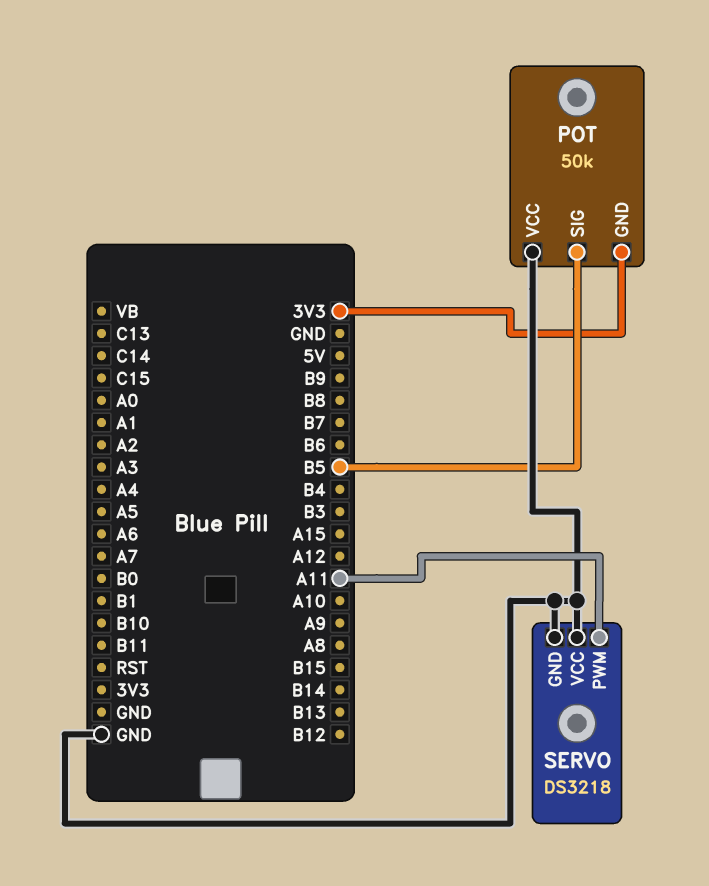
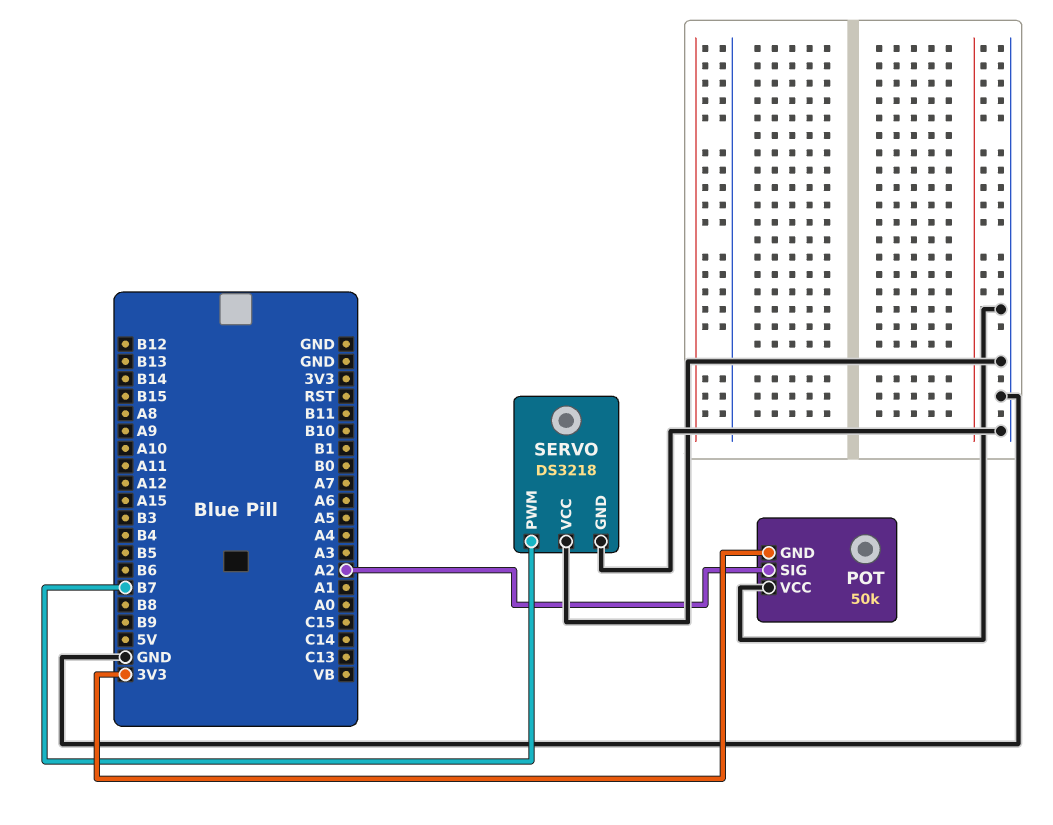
POT pin SIG: B5 -> A2
SERVO pin PWM: A11 -> B7

